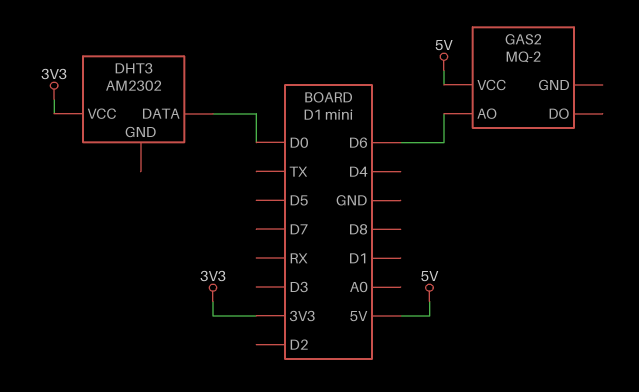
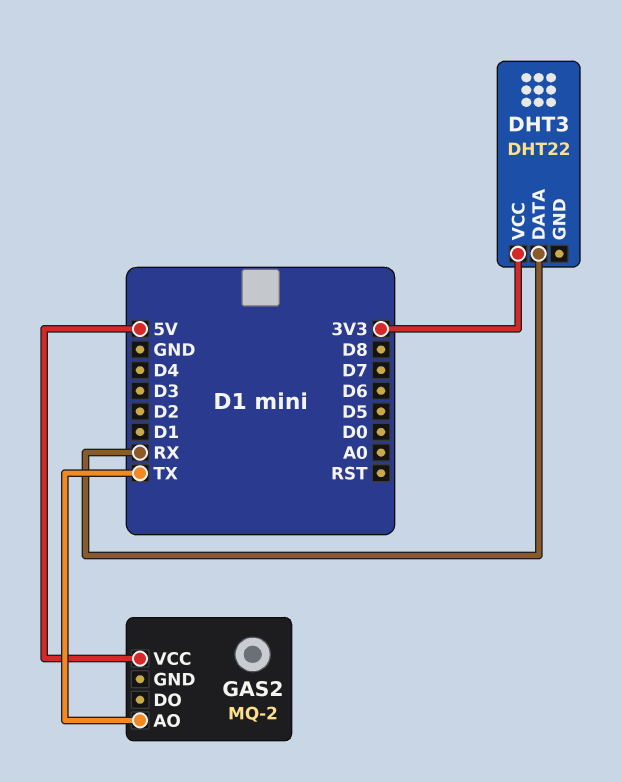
DHT3: AM2302 -> DHT22
DHT3 pin DATA: D0 -> RX
GAS2 pin AO: D6 -> TX

